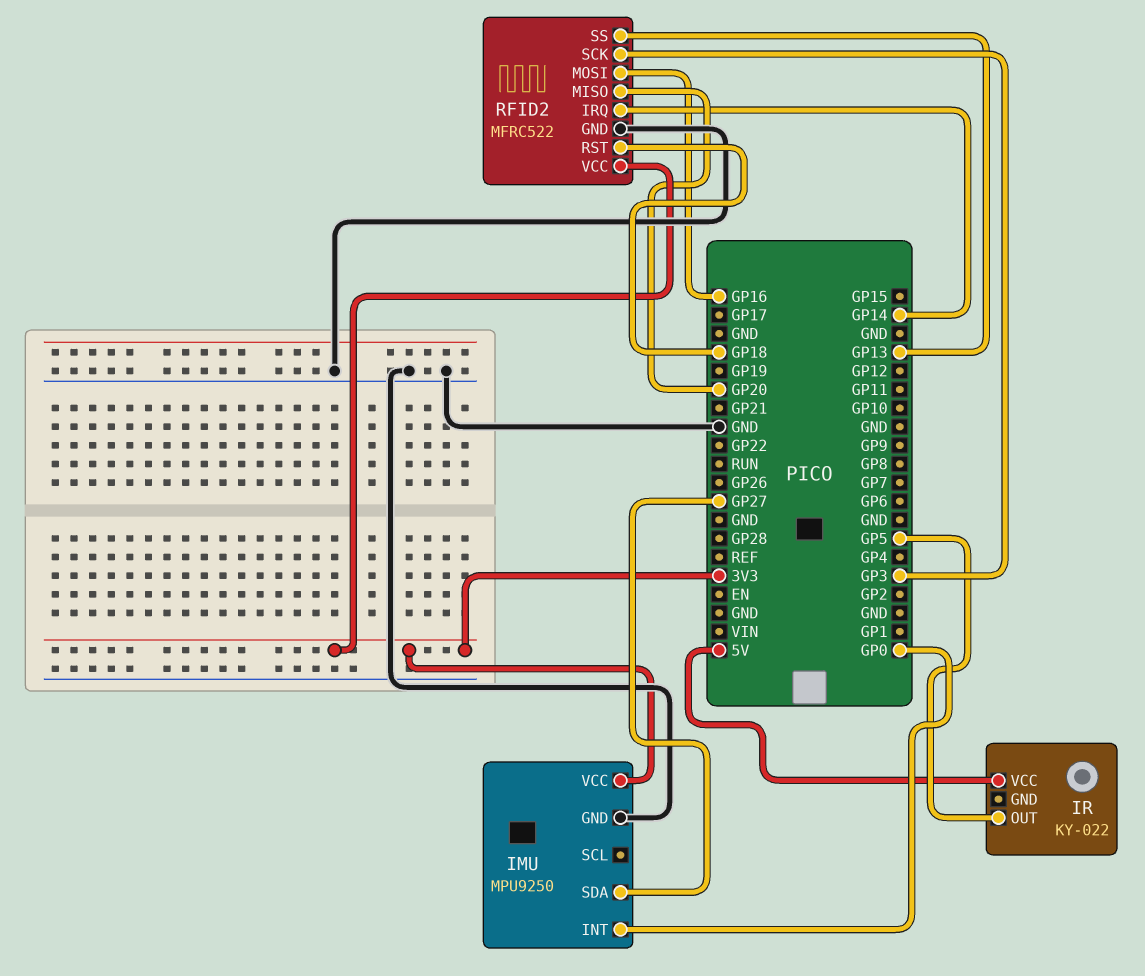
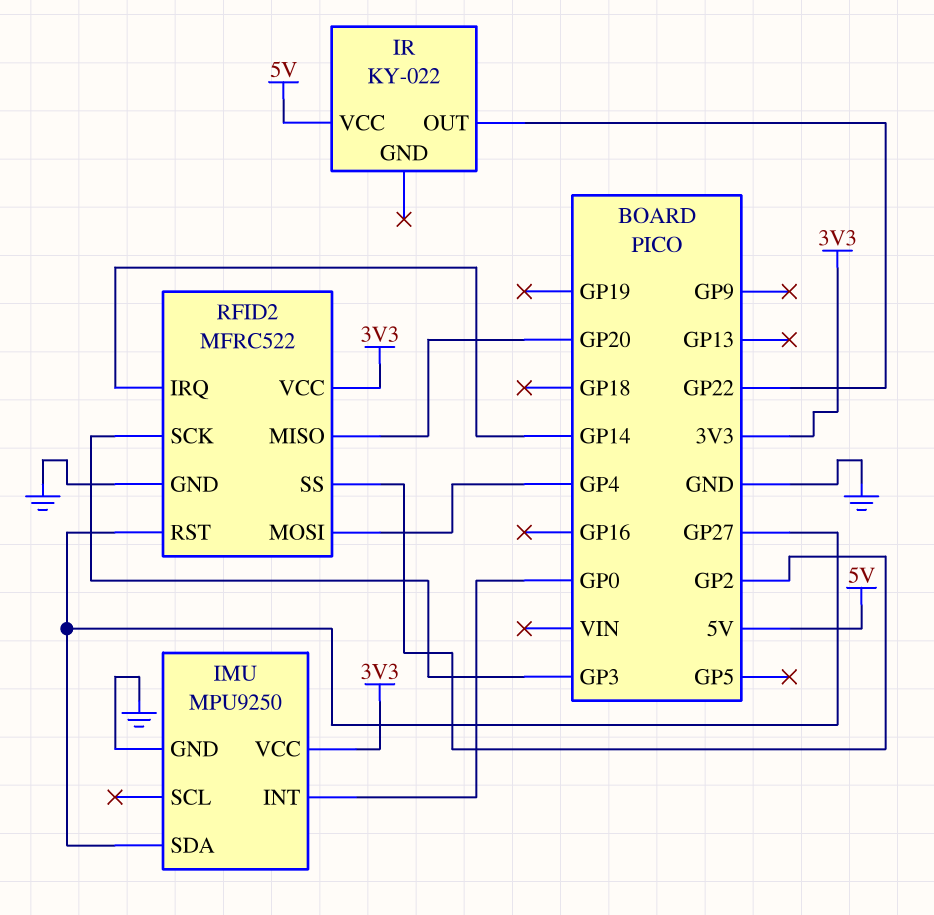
IR pin OUT: GP5 -> GP22
RFID2 pin MOSI: GP16 -> GP4
RFID2 pin RST: GP18 -> GP27
RFID2 pin SS: GP13 -> GP2

